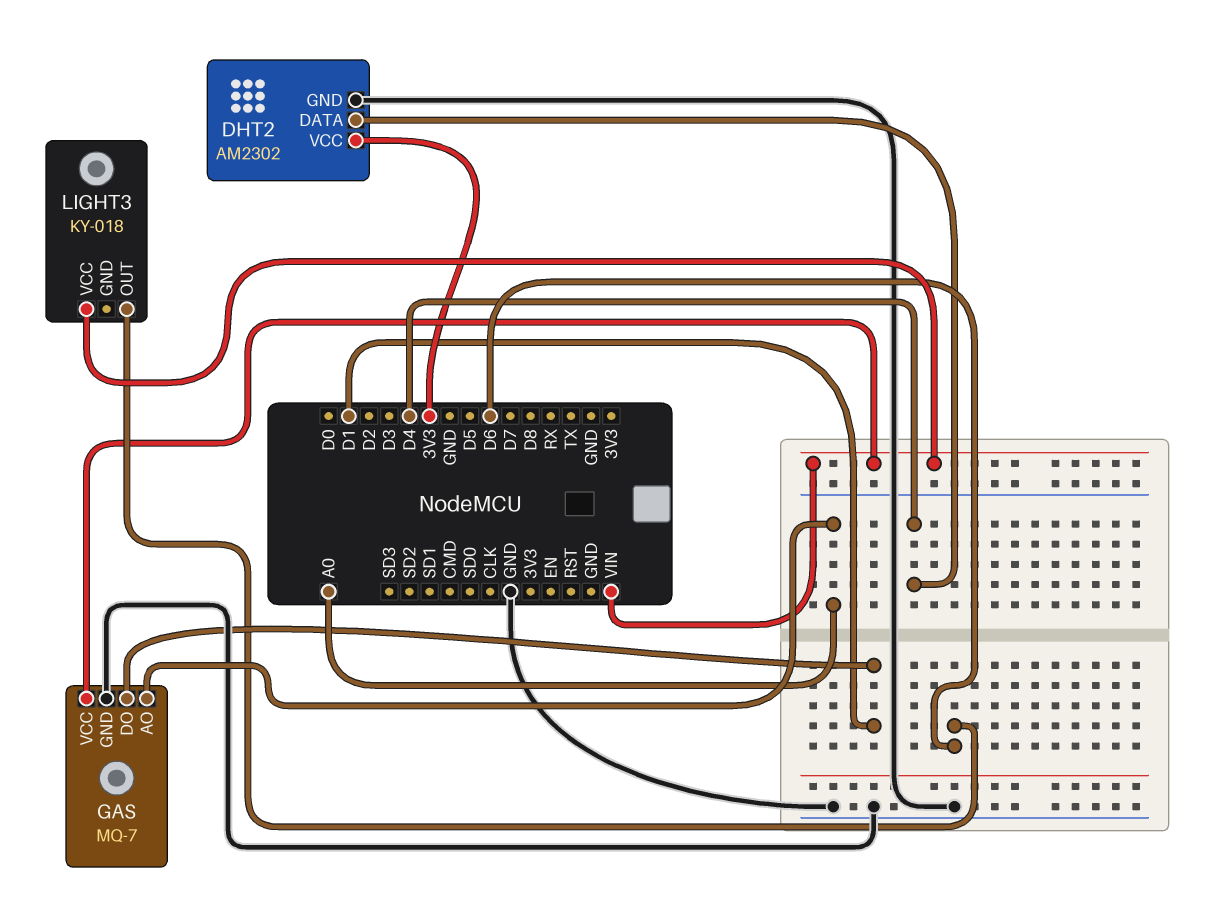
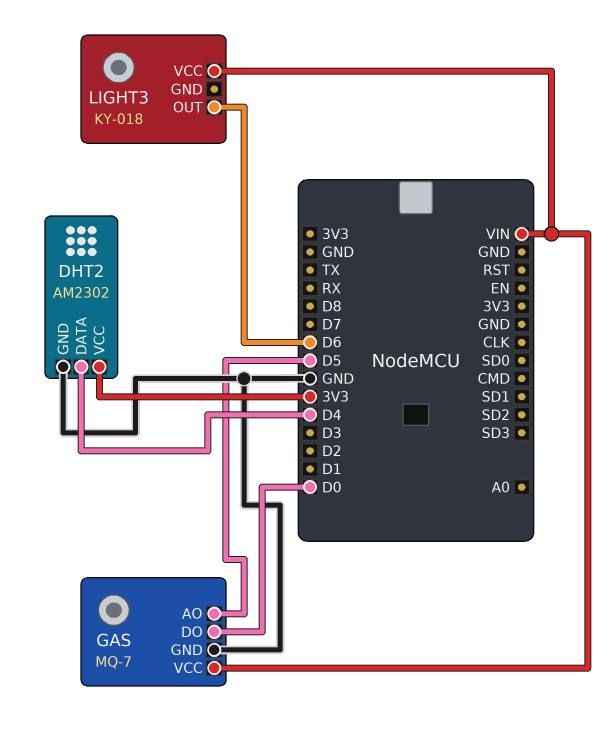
GAS pin AO: A0 -> D5
GAS pin DO: D1 -> D0

